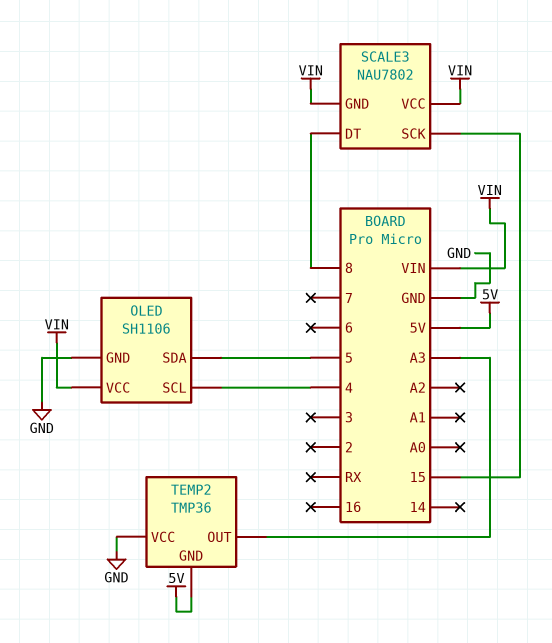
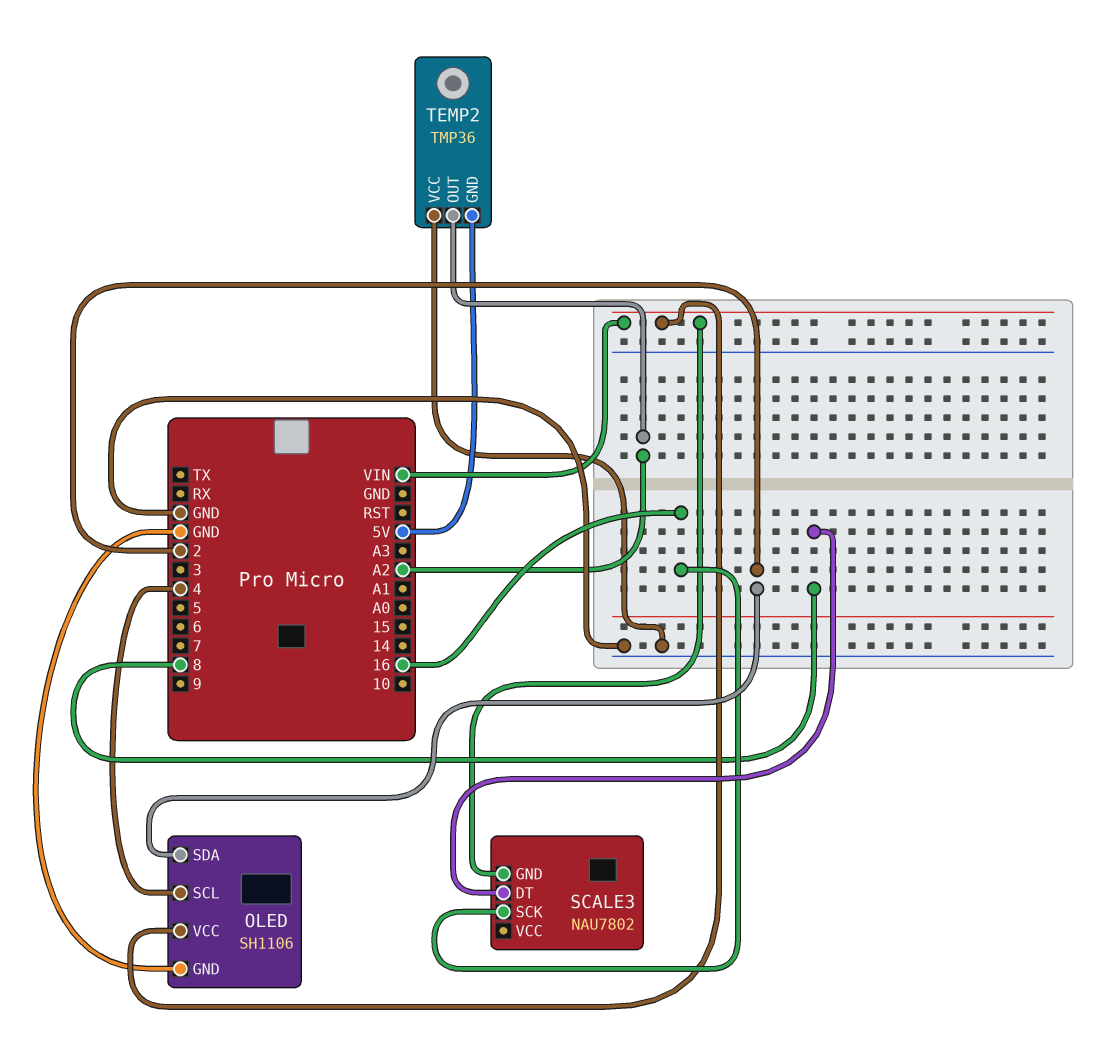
OLED pin SDA: 5 -> 2
SCALE3 pin SCK: 15 -> 16
SCALE3 pin VCC: VIN -> none
TEMP2 pin OUT: A3 -> A2

